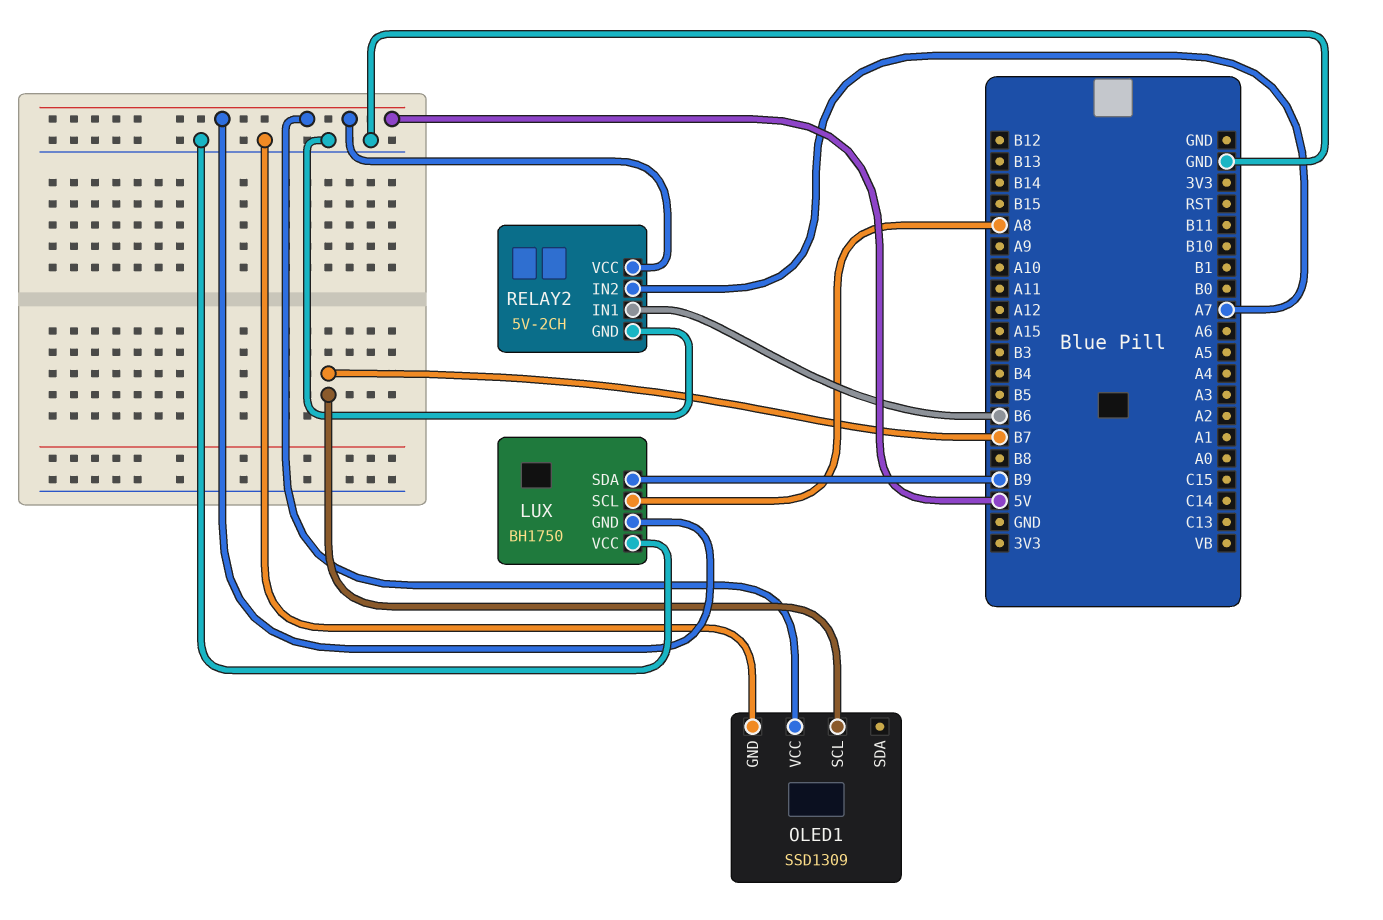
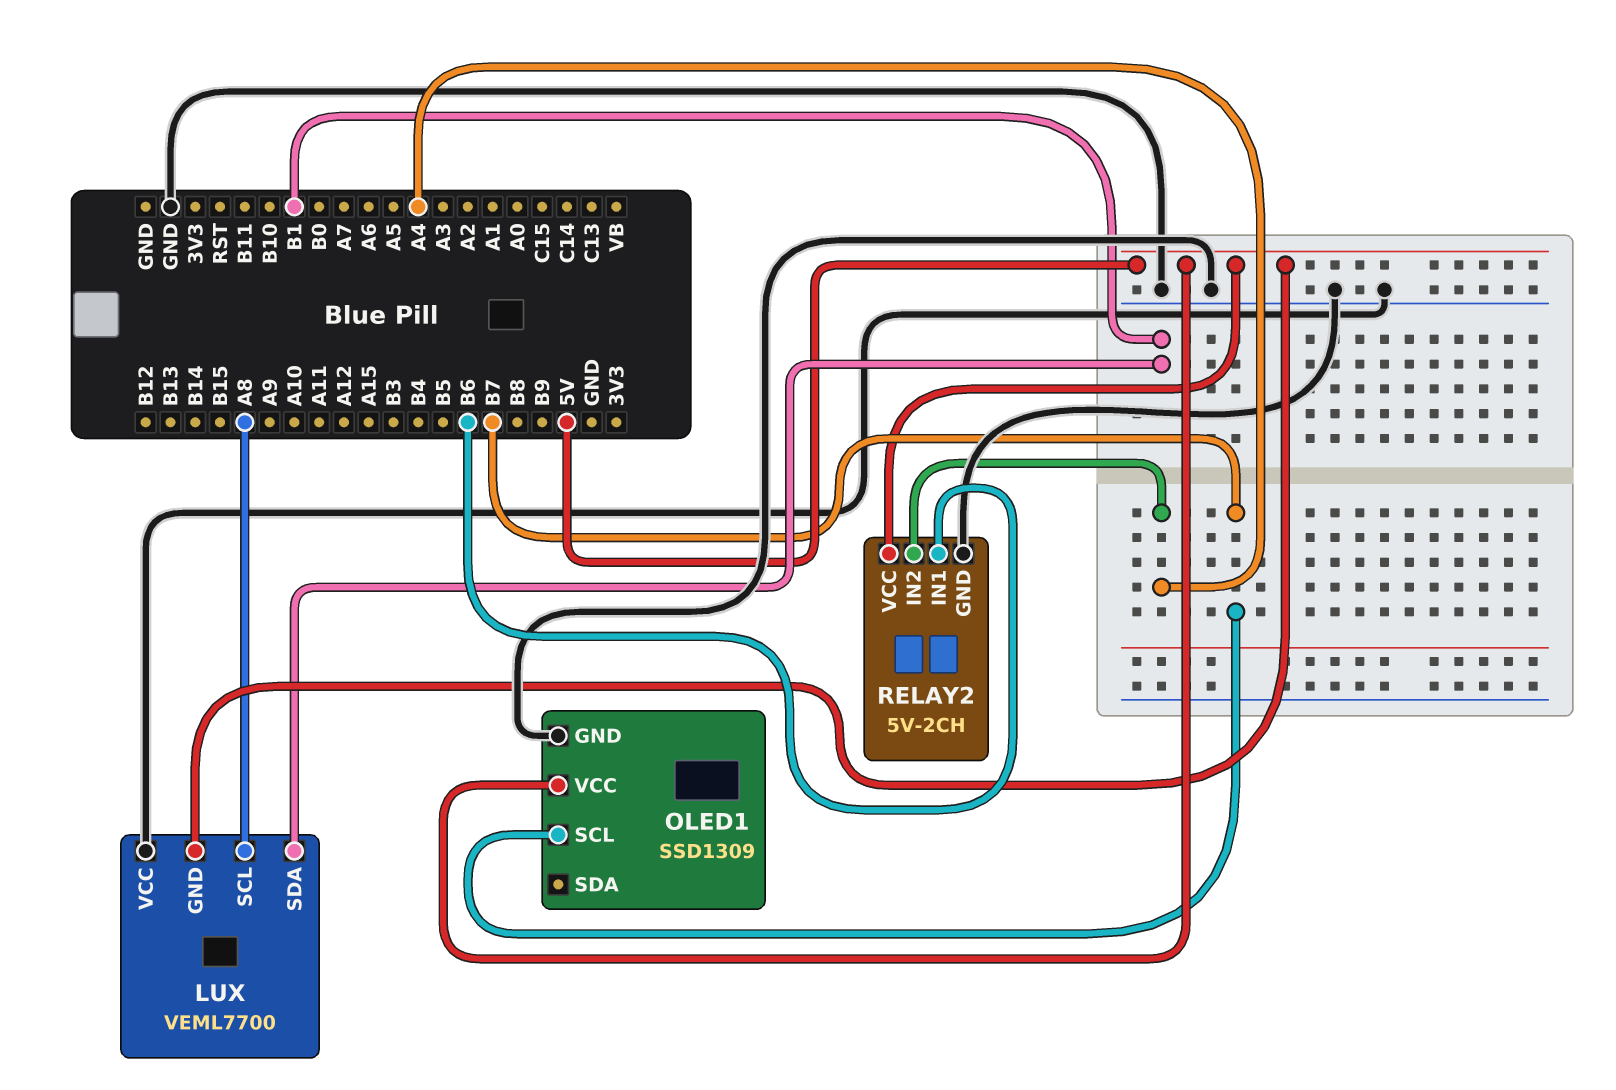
LUX: BH1750 -> VEML7700
LUX pin SDA: B9 -> B1
RELAY2 pin IN2: A7 -> A4

